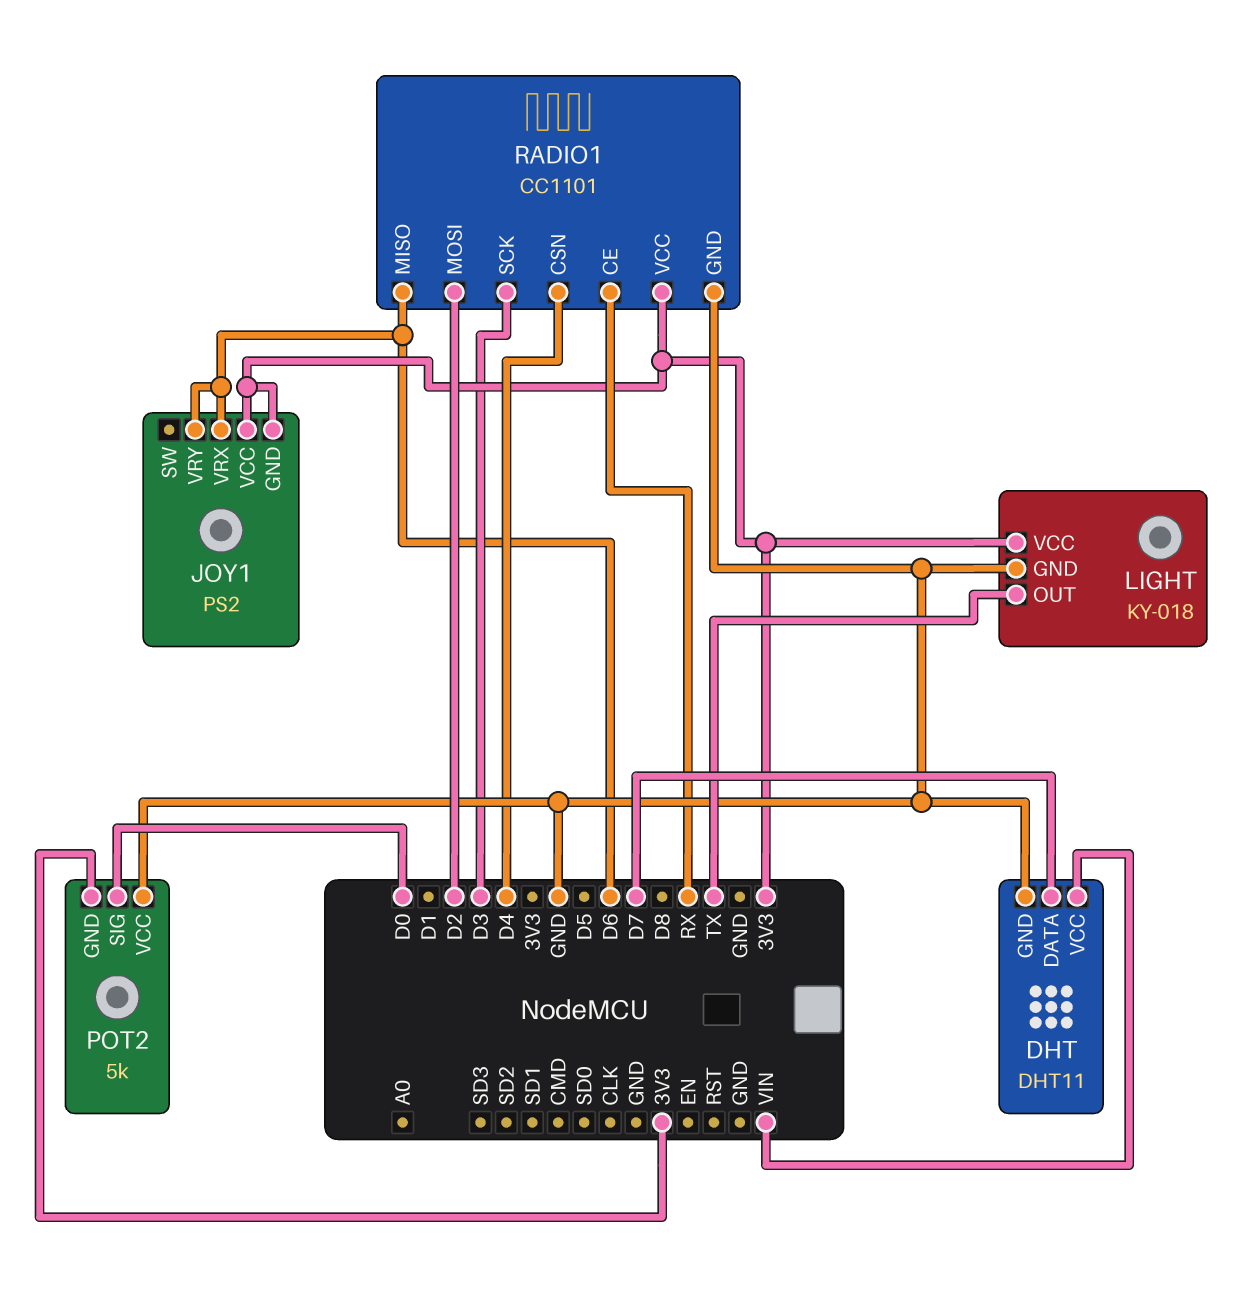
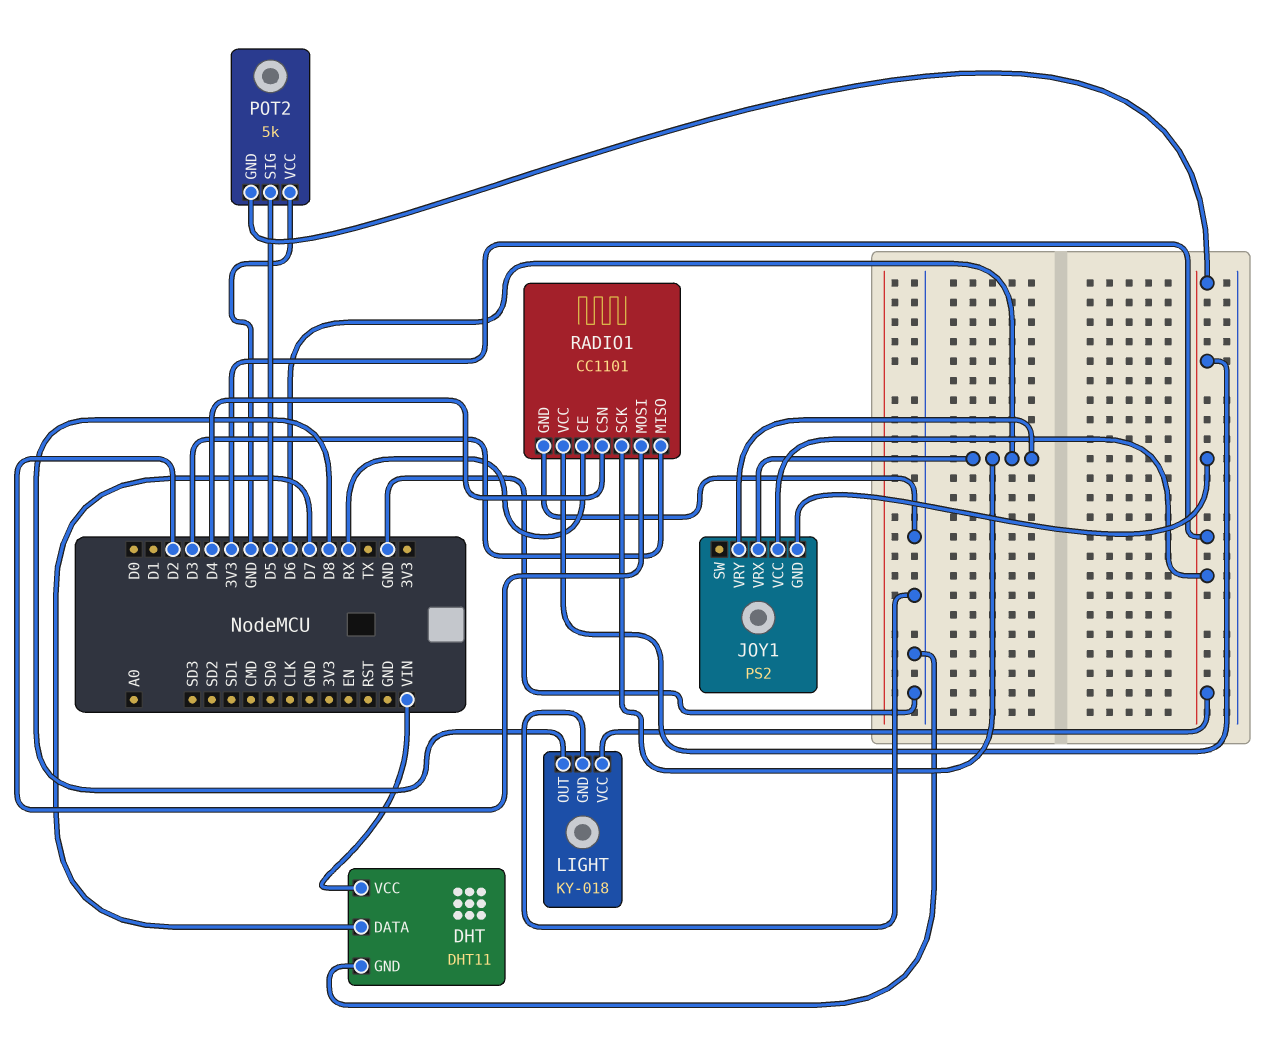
LIGHT pin OUT: TX -> D8
POT2 pin SIG: D0 -> D5
RADIO1 pin MISO: D6 -> D3
RADIO1 pin SCK: D3 -> D6

